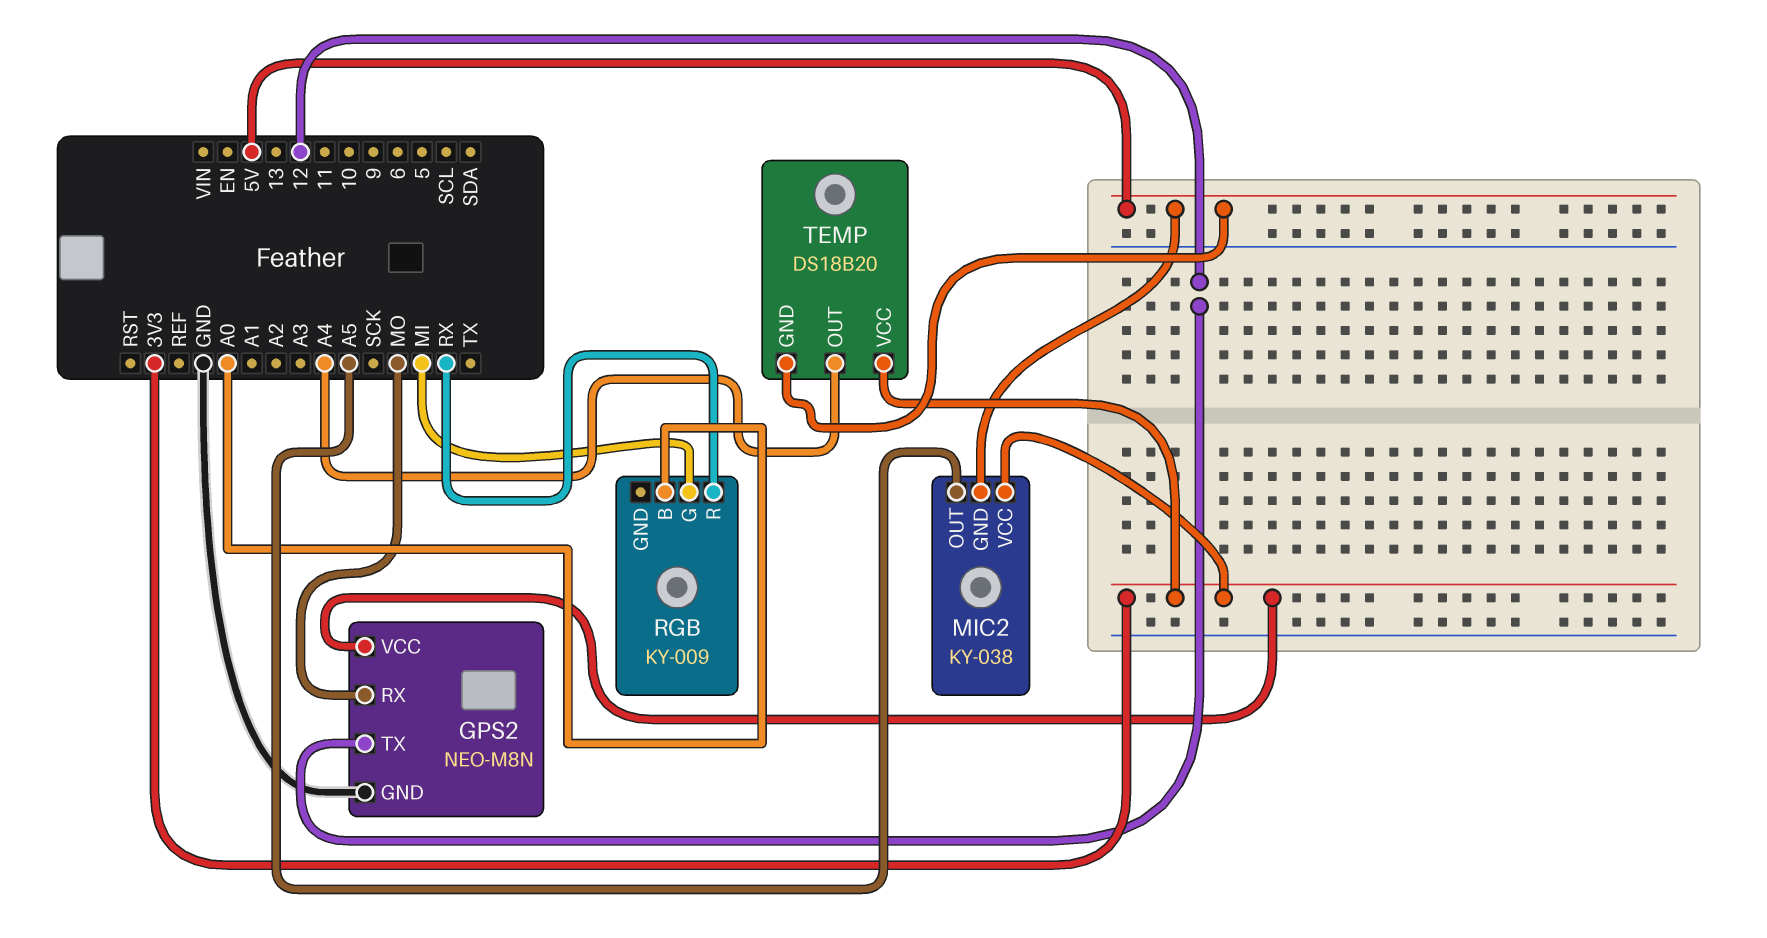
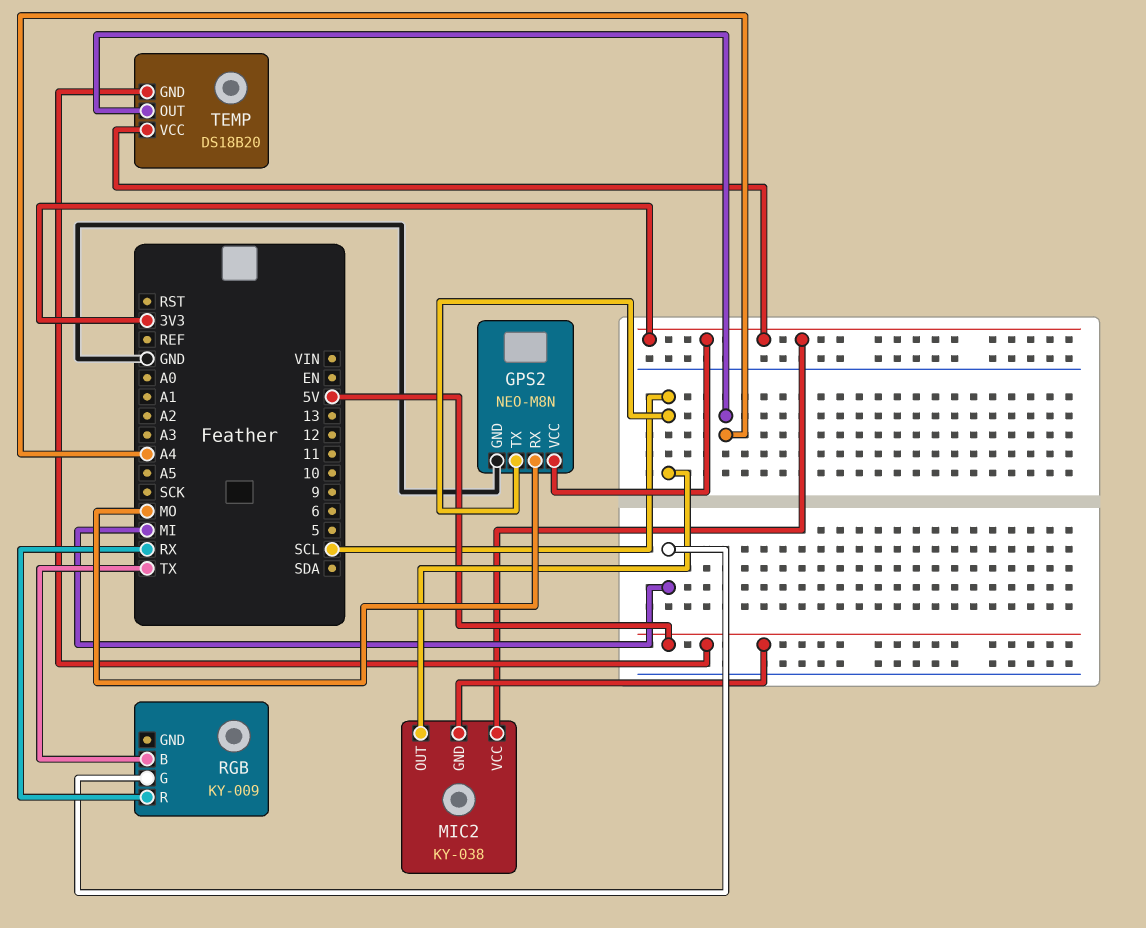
GPS2 pin TX: 12 -> SCL
MIC2 pin OUT: A5 -> SCL
RGB pin B: A0 -> TX

